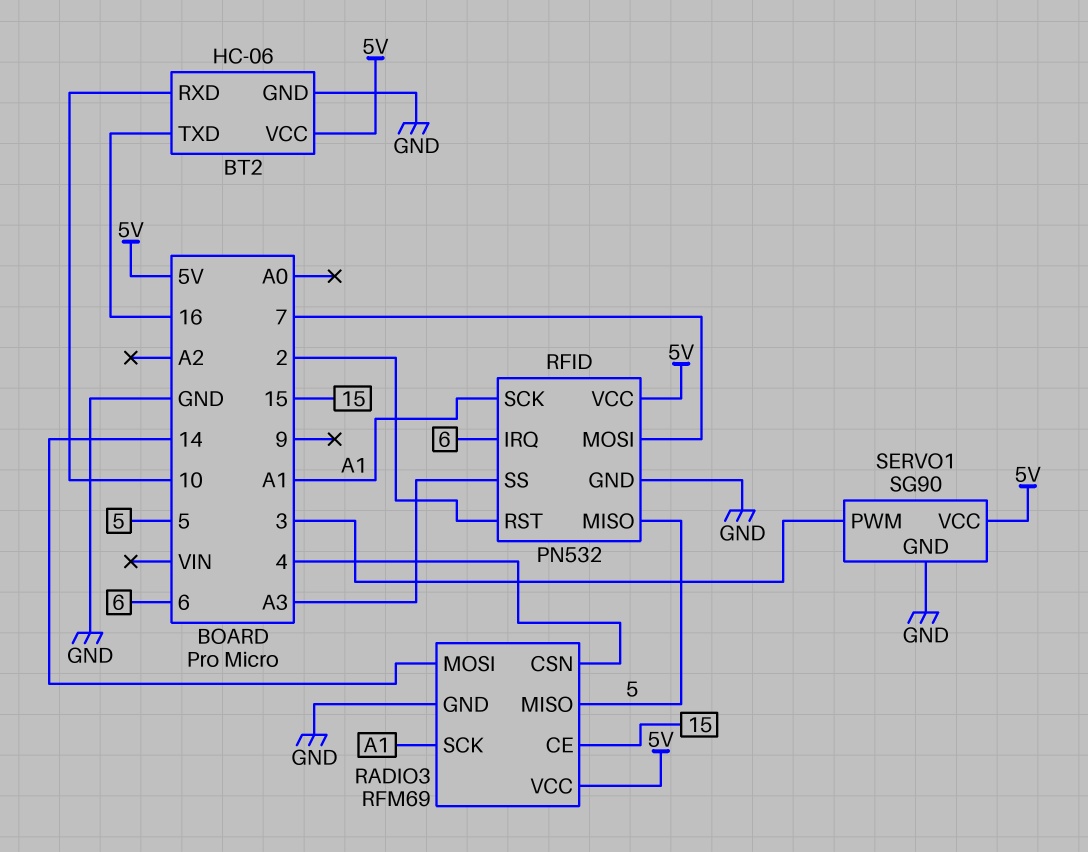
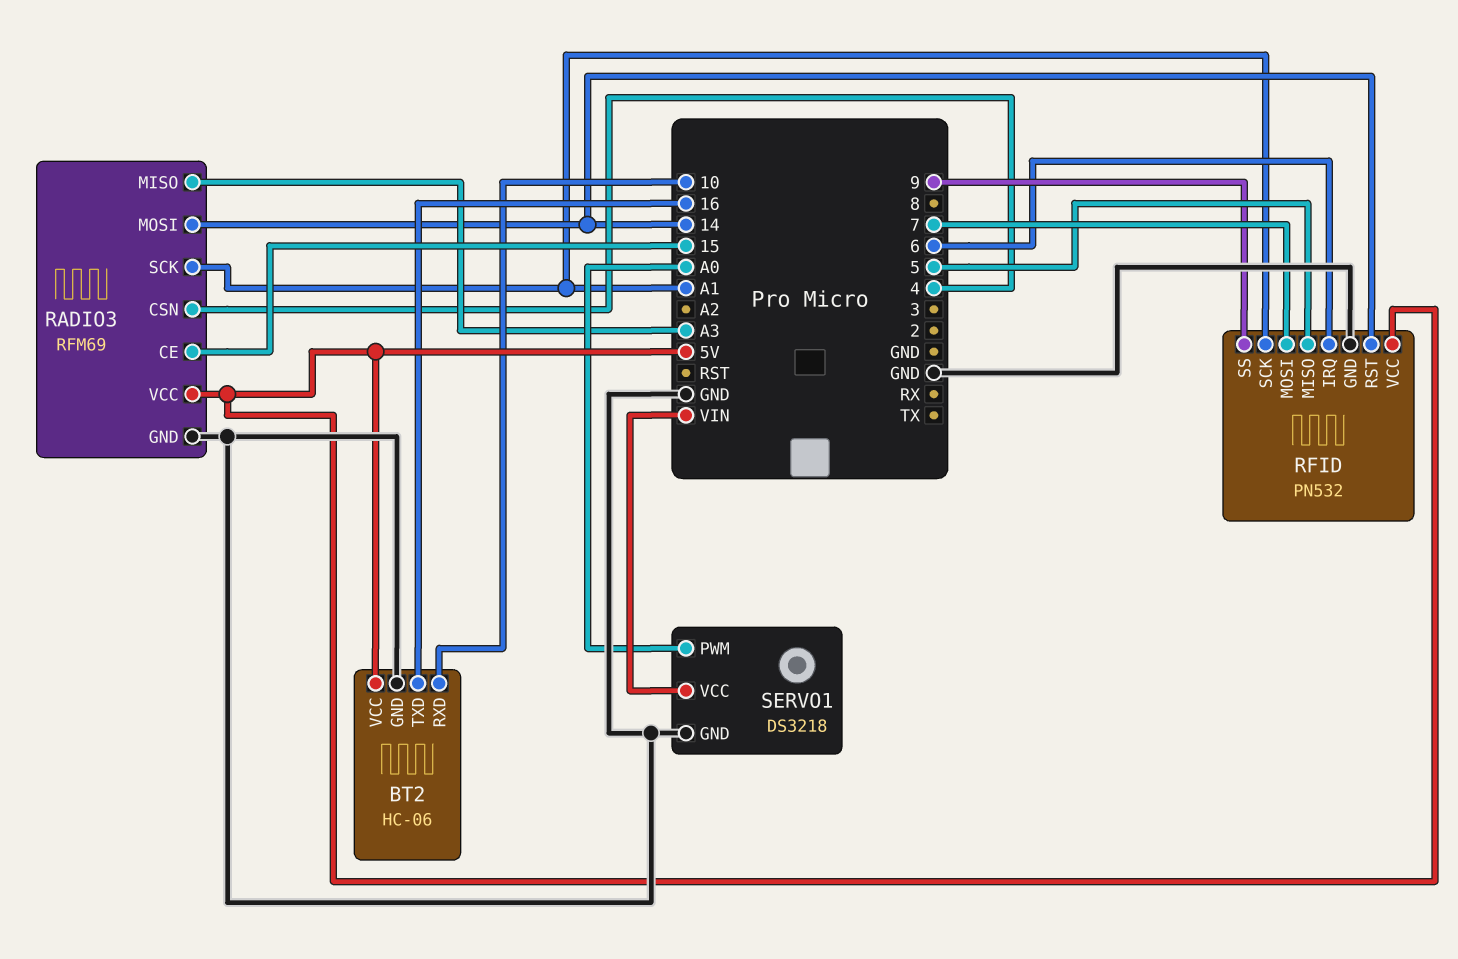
RADIO3 pin MISO: 5 -> A3
RFID pin RST: 2 -> 14
RFID pin SS: A3 -> 9
SERVO1: SG90 -> DS3218
SERVO1 pin PWM: 3 -> A0
SERVO1 pin VCC: 5V -> VIN

